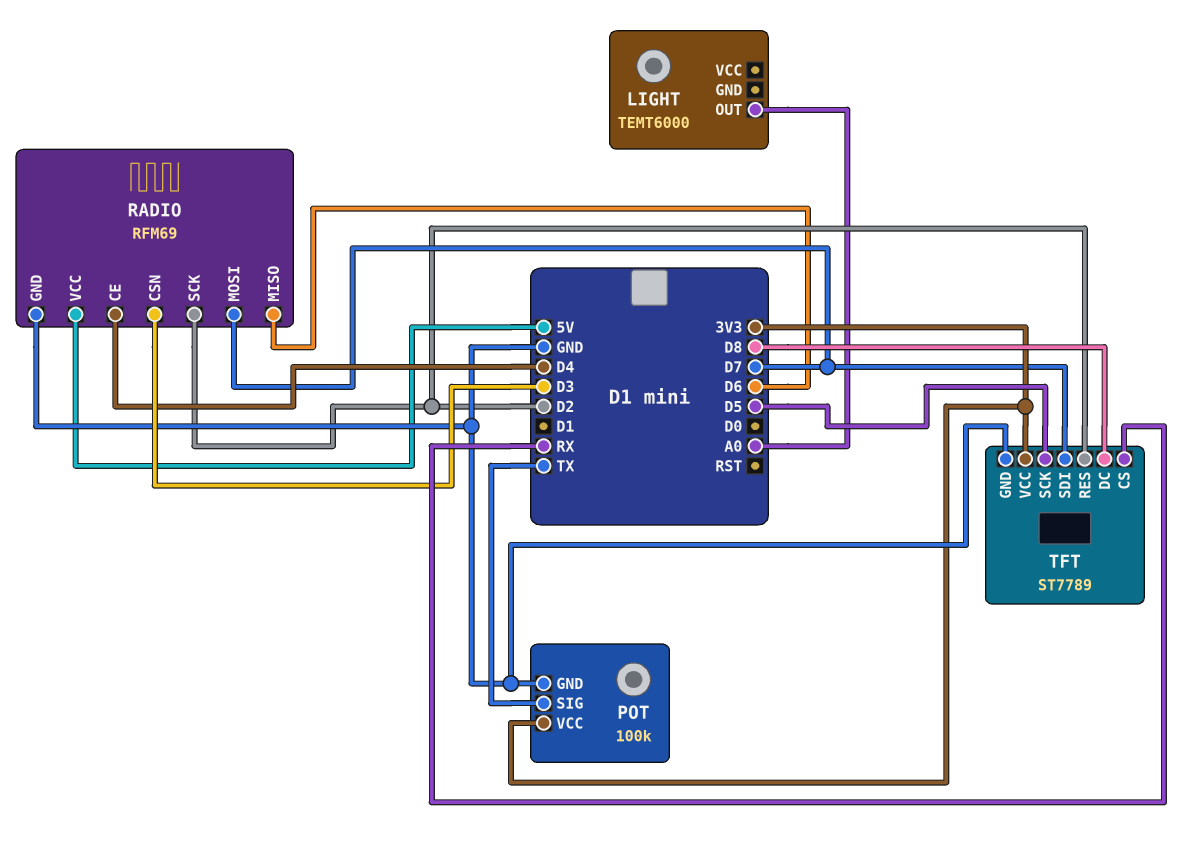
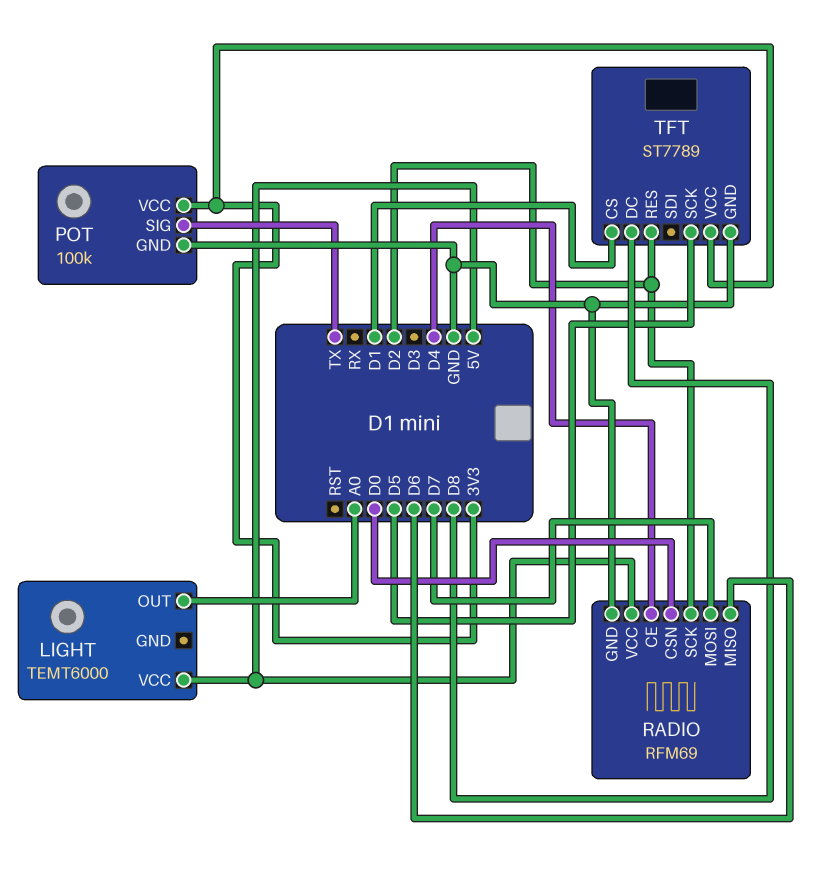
LIGHT pin VCC: none -> 5V
RADIO pin CSN: D3 -> D0
TFT pin CS: RX -> D1
TFT pin SDI: D7 -> none

